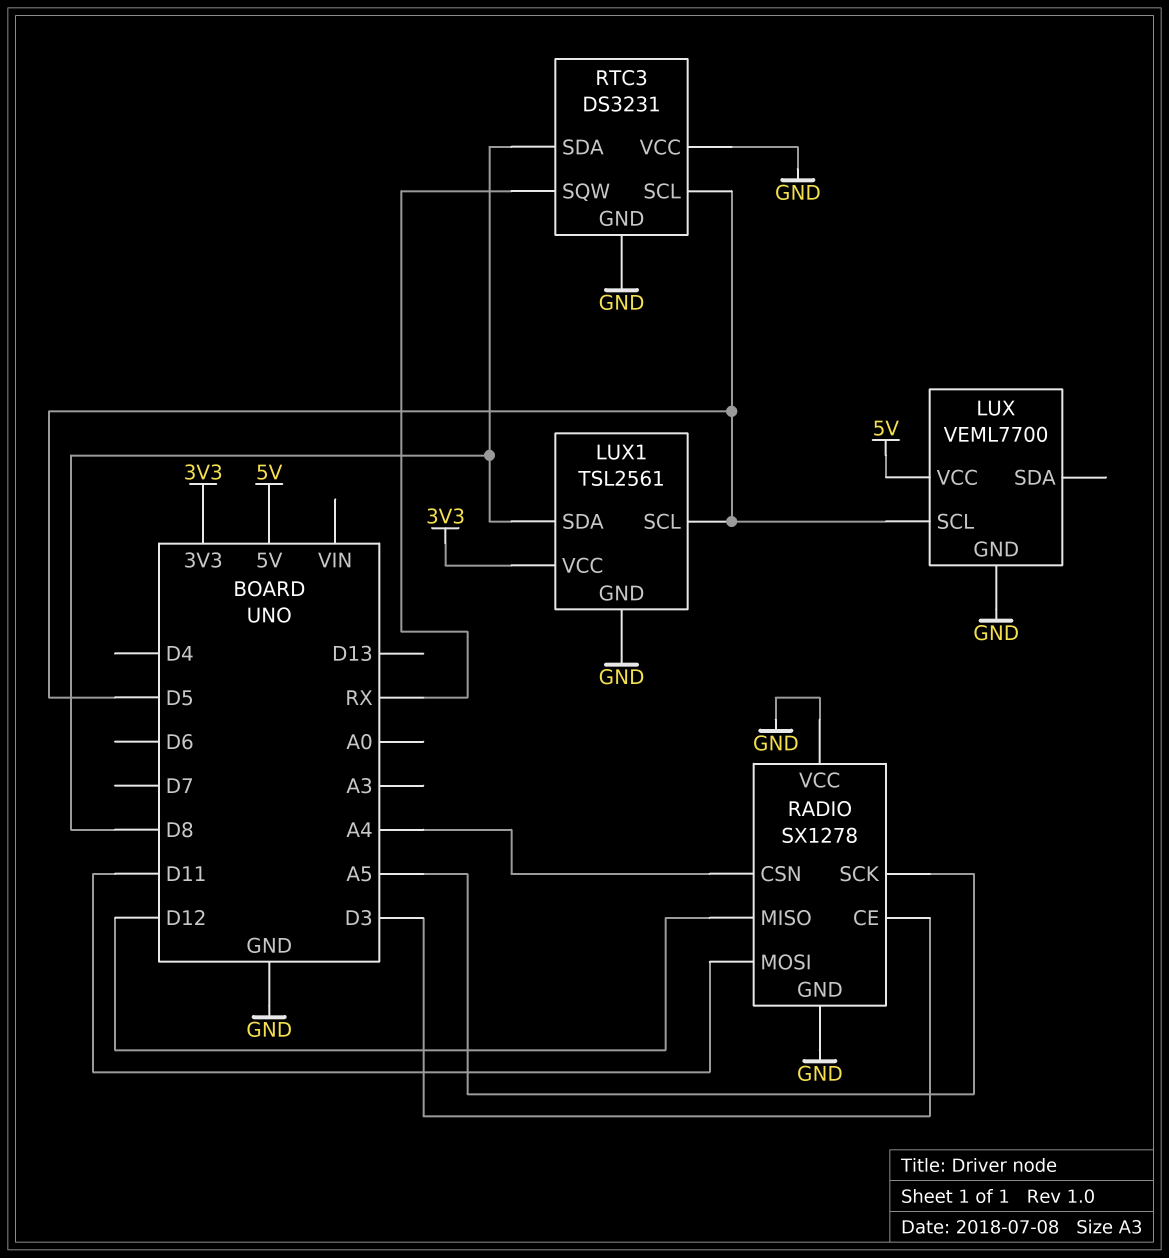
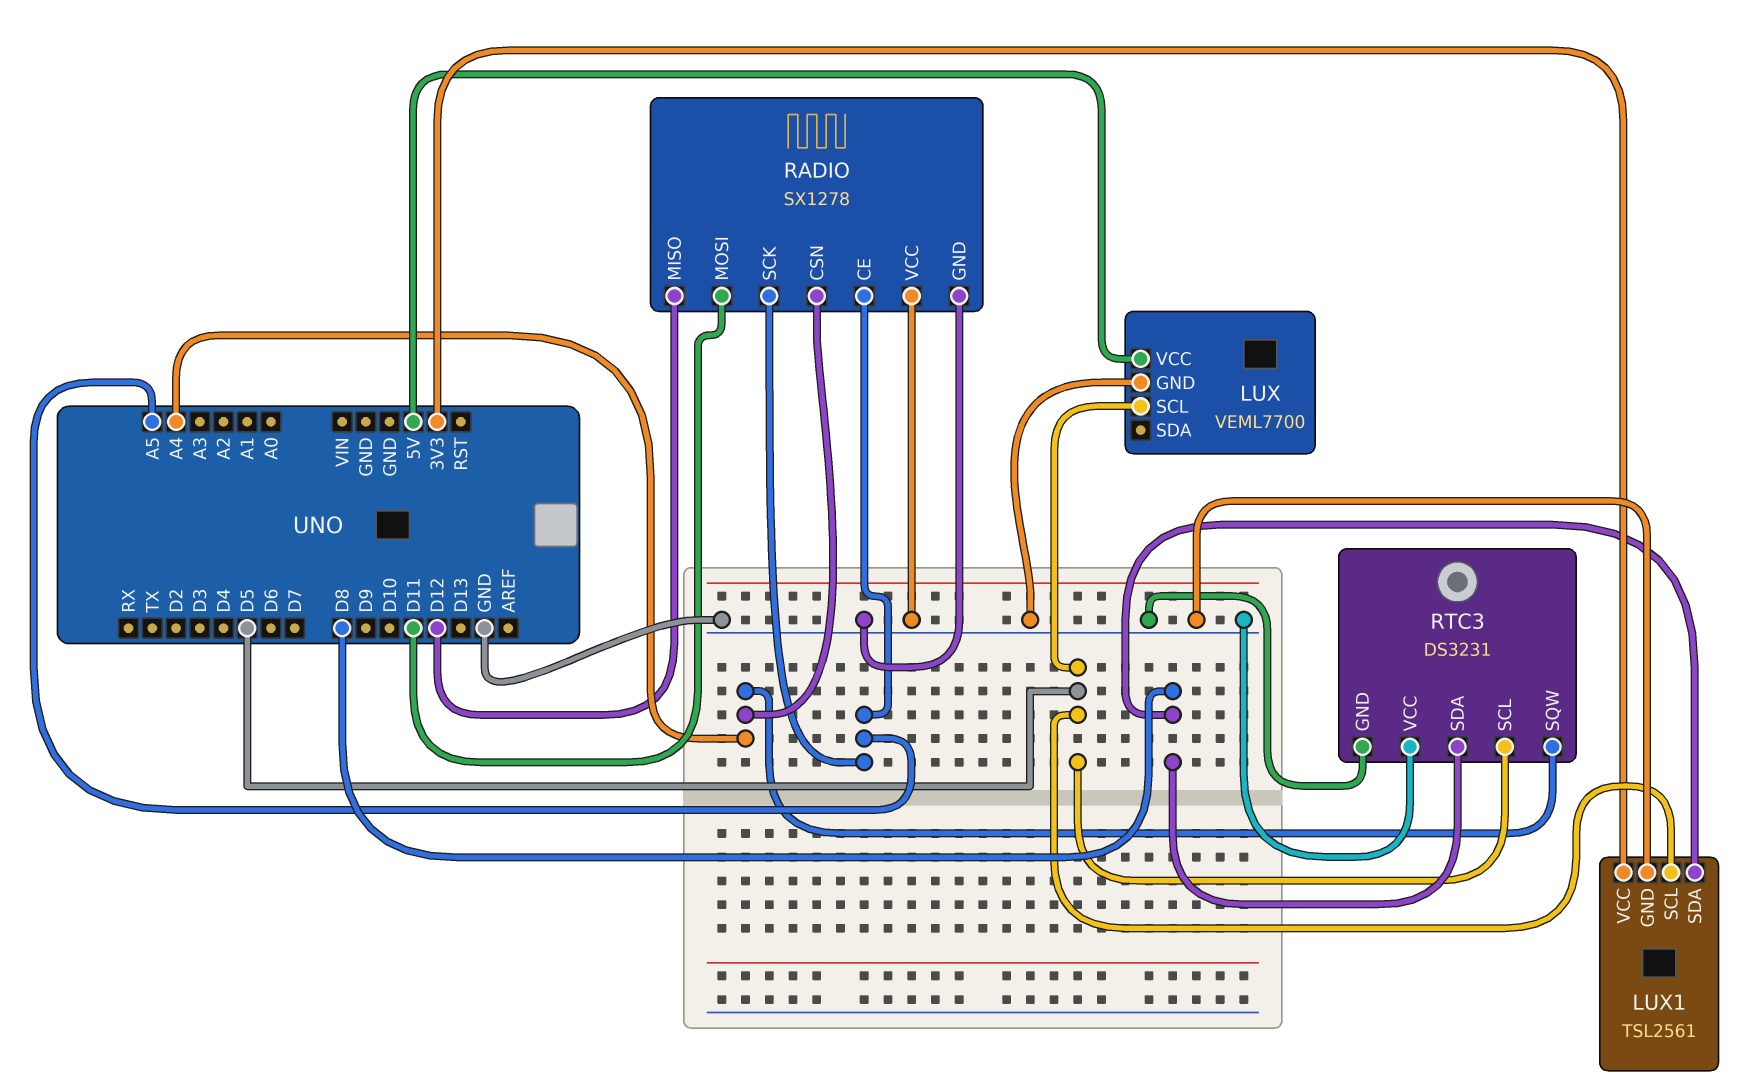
RADIO pin CE: D3 -> A5
RTC3 pin SQW: RX -> A4

